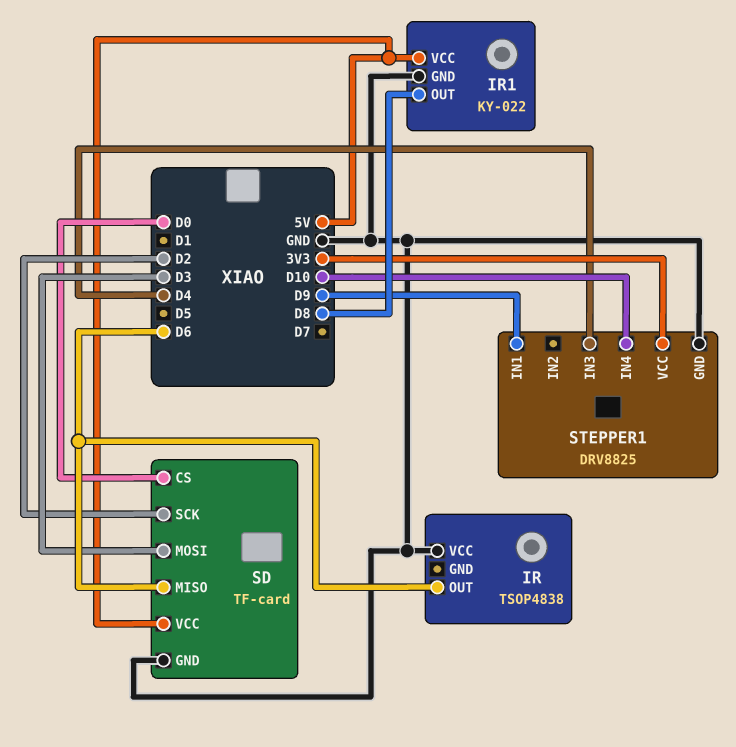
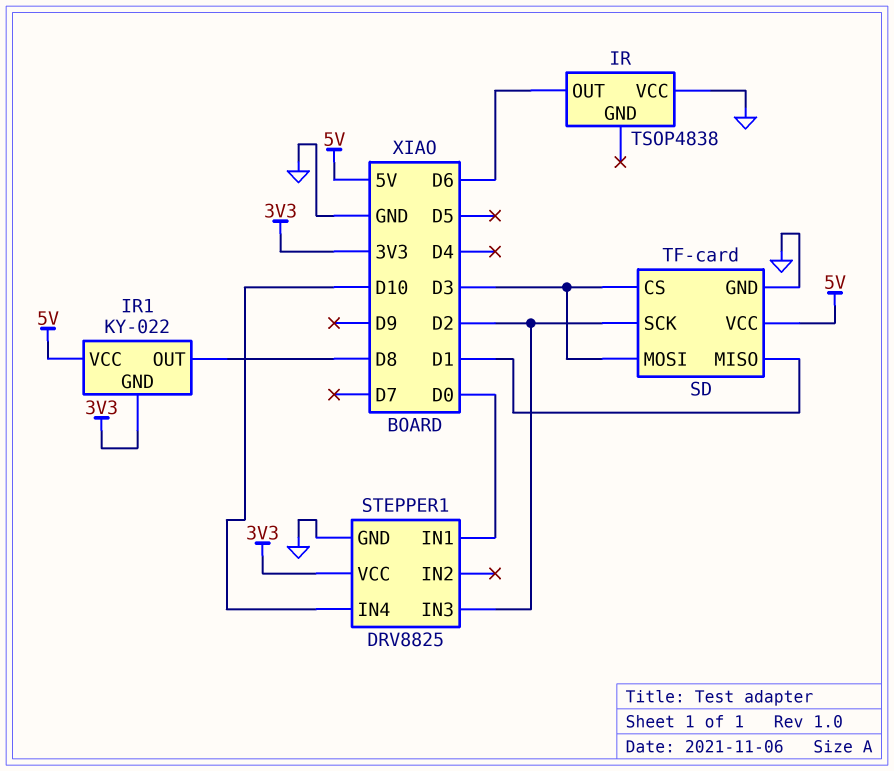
IR1 pin GND: GND -> 3V3
SD pin CS: D0 -> D3
SD pin MISO: D6 -> D1
STEPPER1 pin IN1: D9 -> D0
STEPPER1 pin IN3: D4 -> D2

